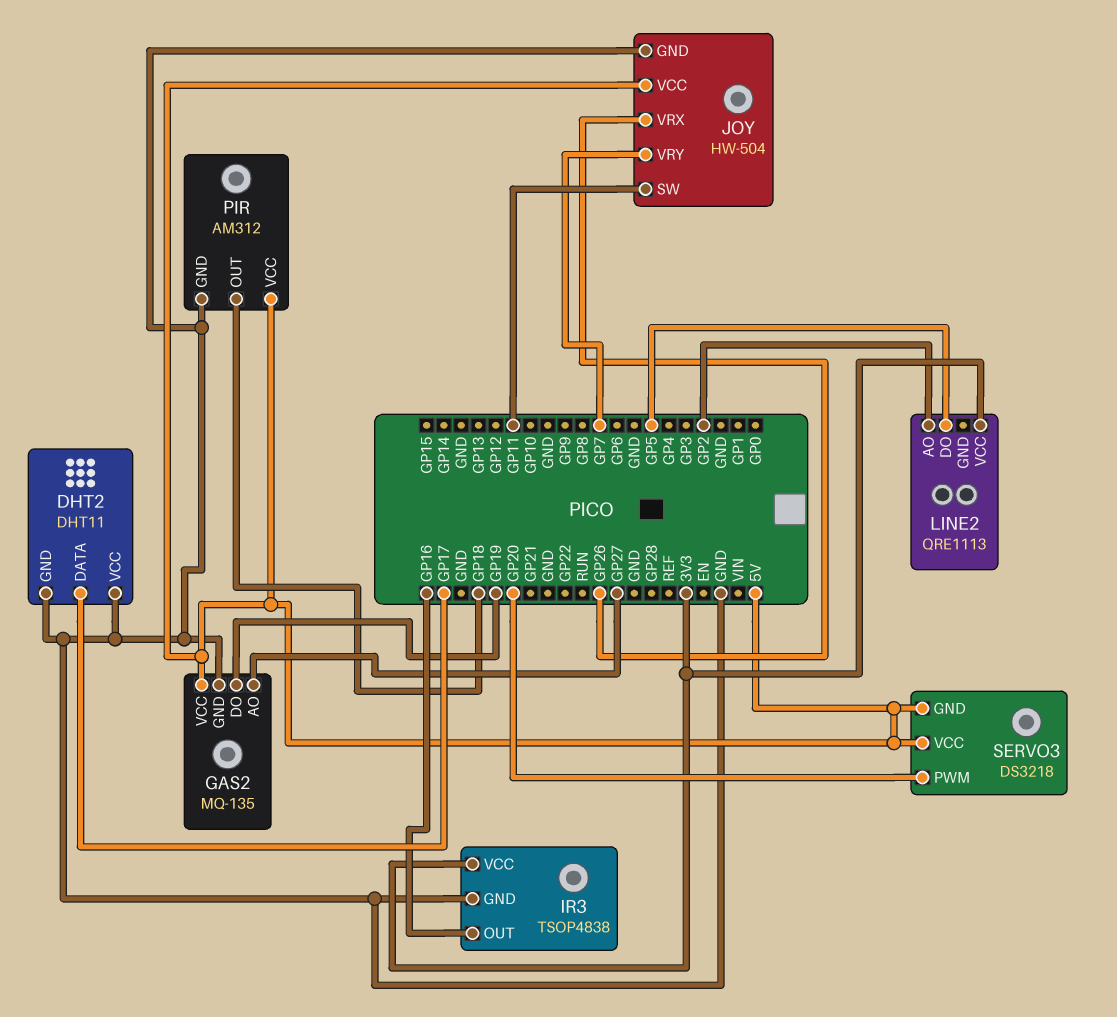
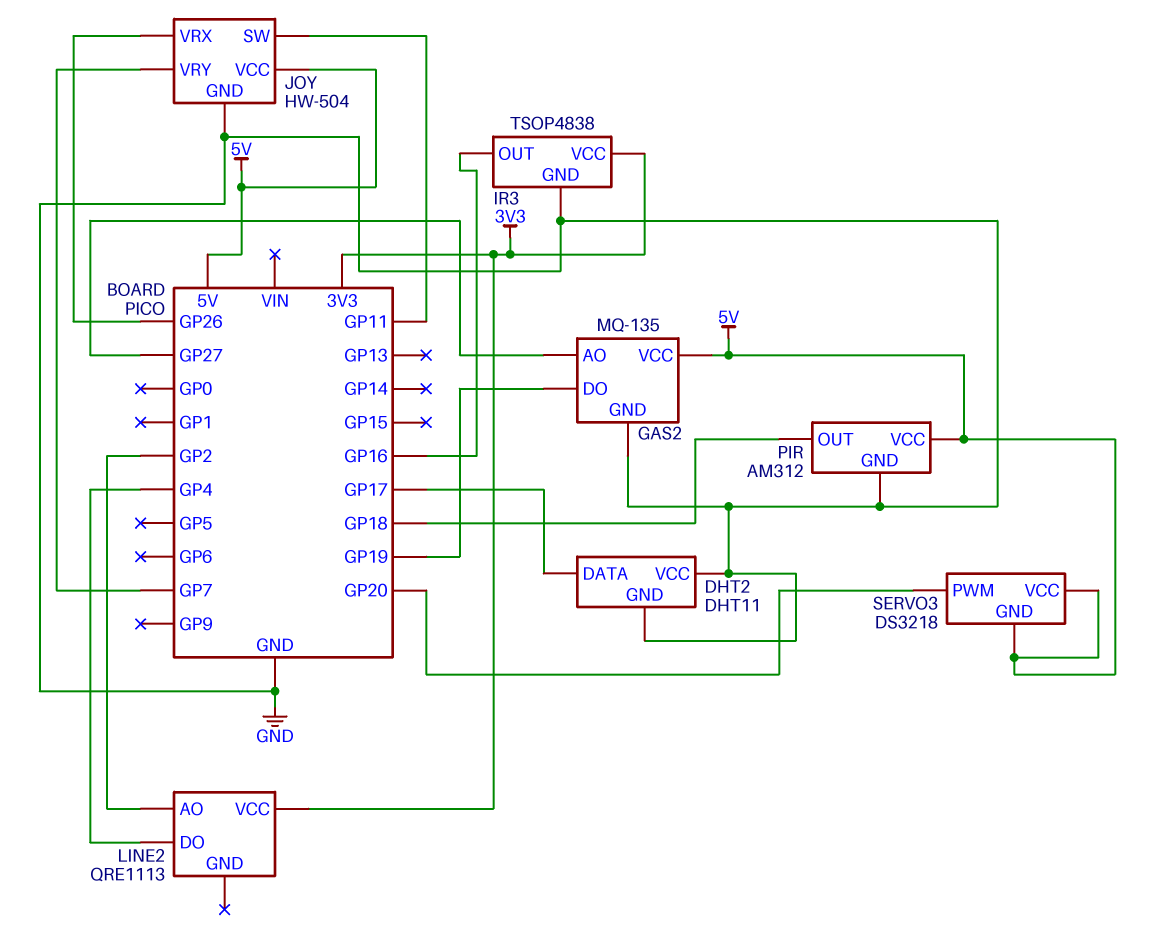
LINE2 pin DO: GP5 -> GP4

